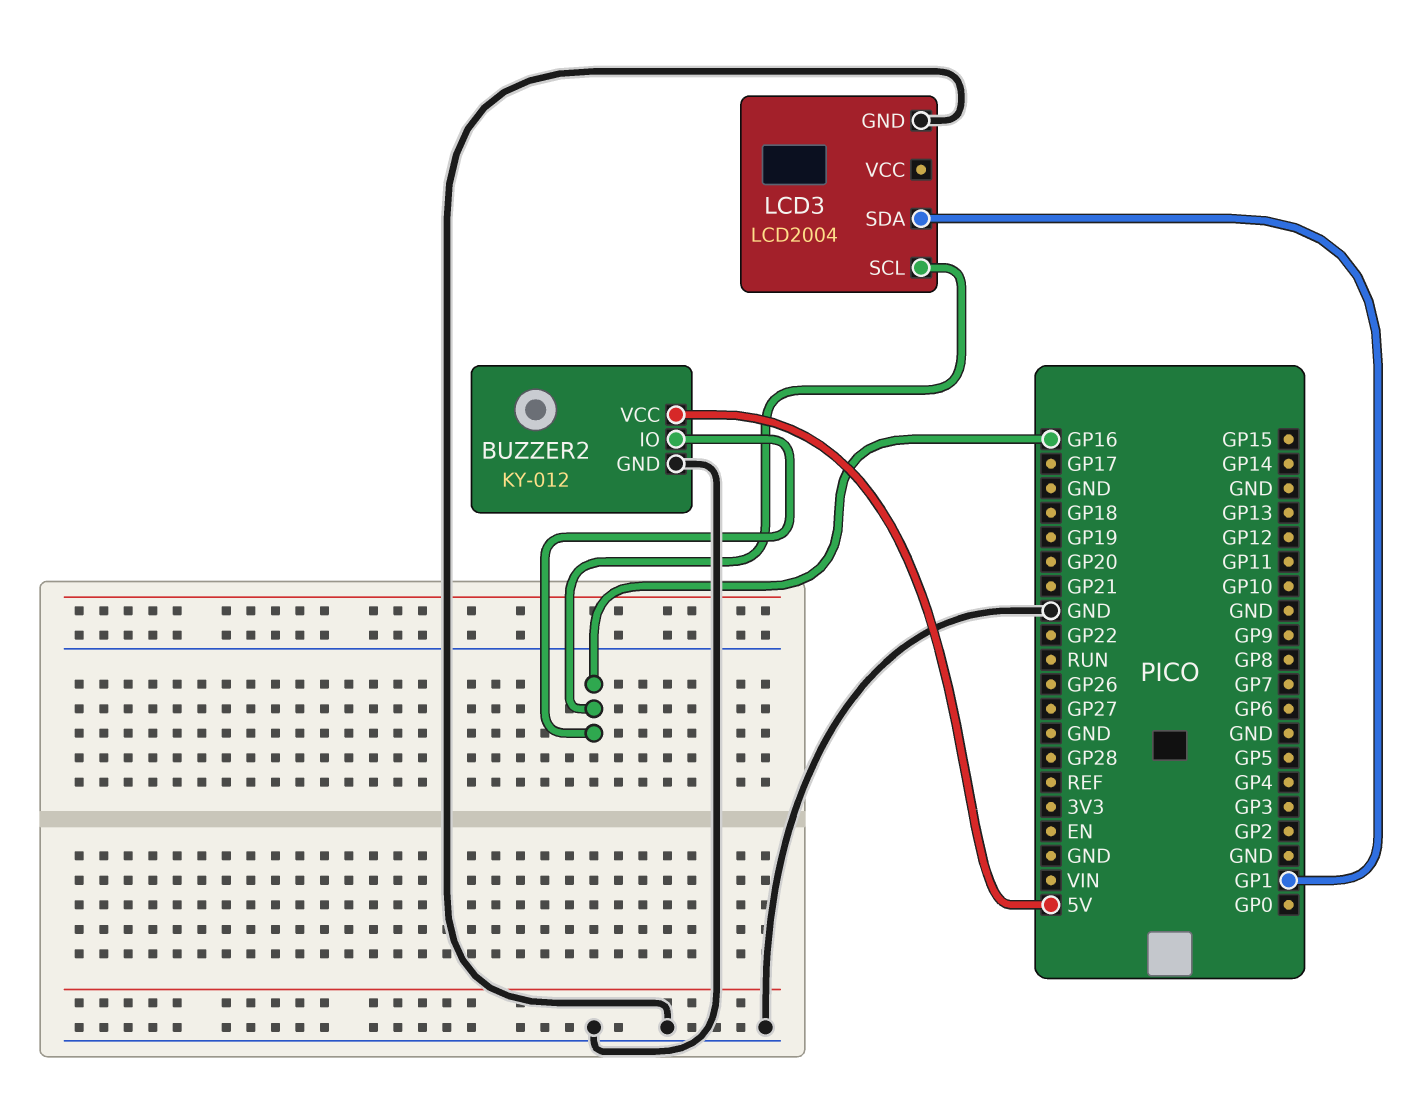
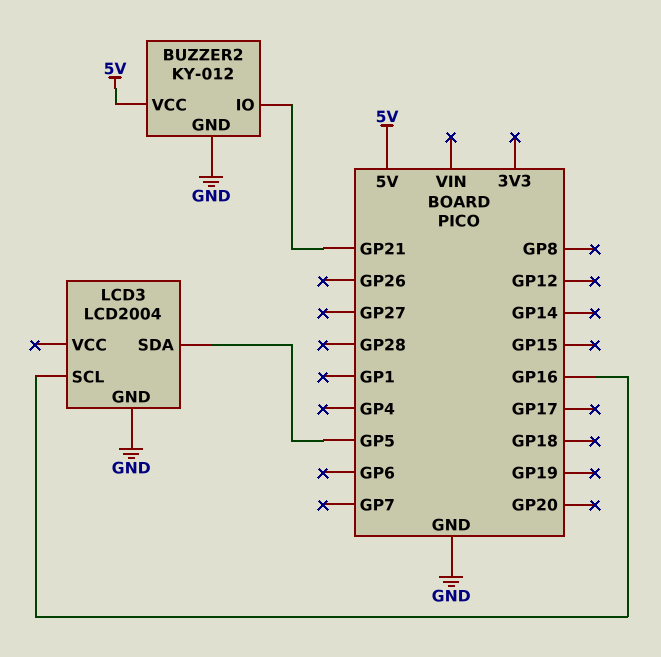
BUZZER2 pin IO: GP16 -> GP21
LCD3 pin SDA: GP1 -> GP5

